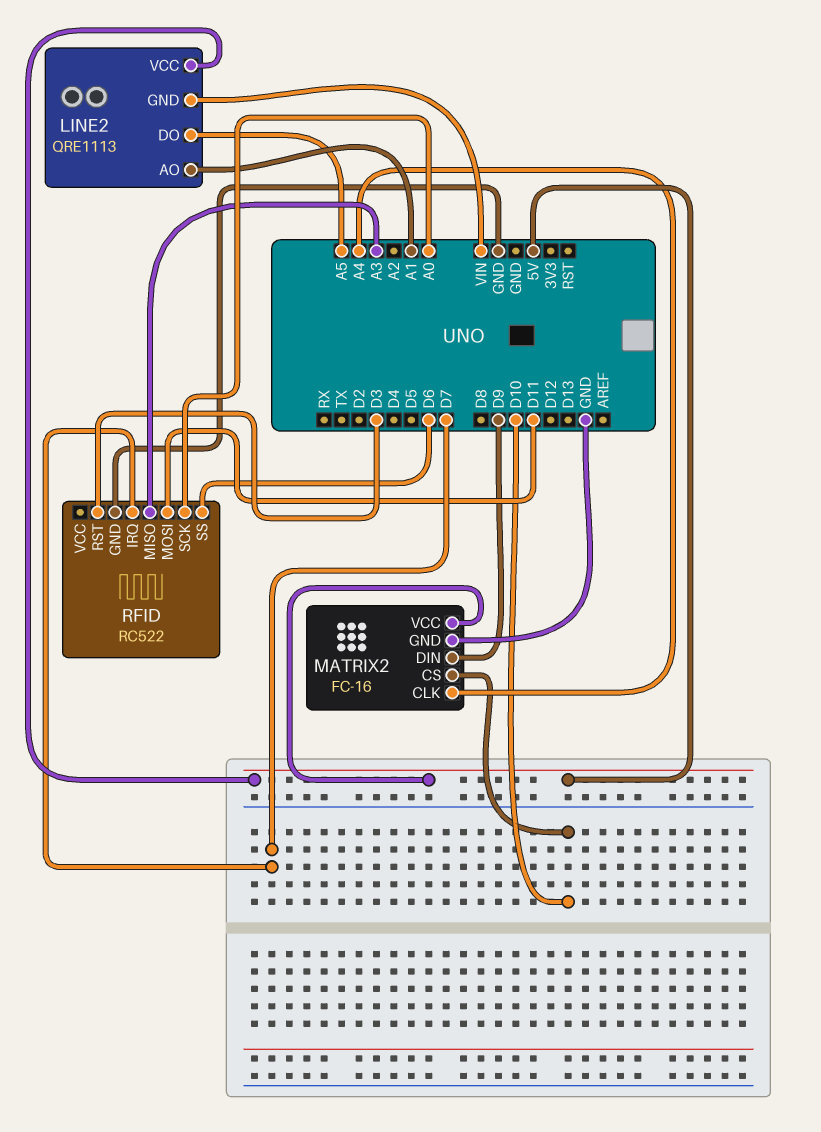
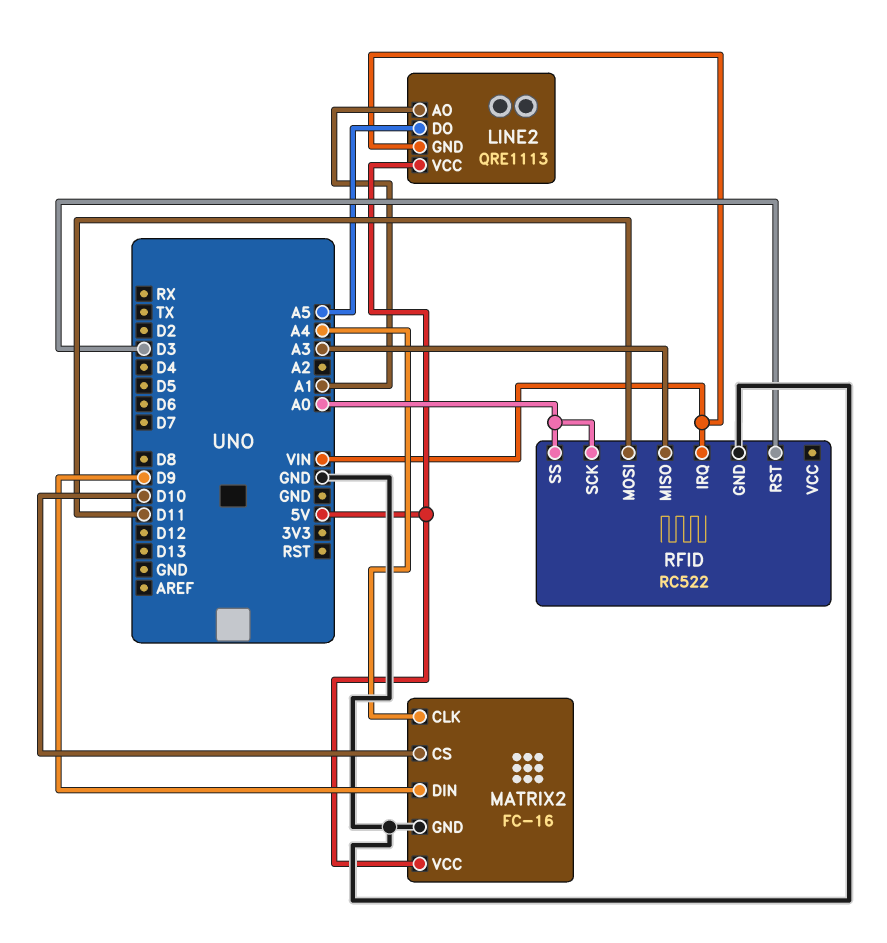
RFID pin IRQ: D7 -> VIN
RFID pin SS: D6 -> A0

